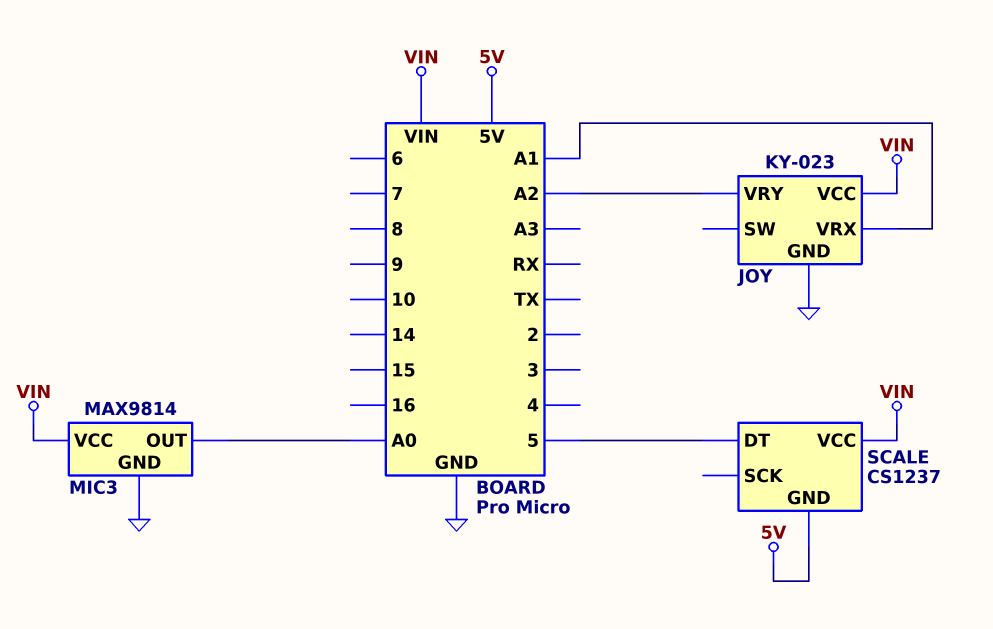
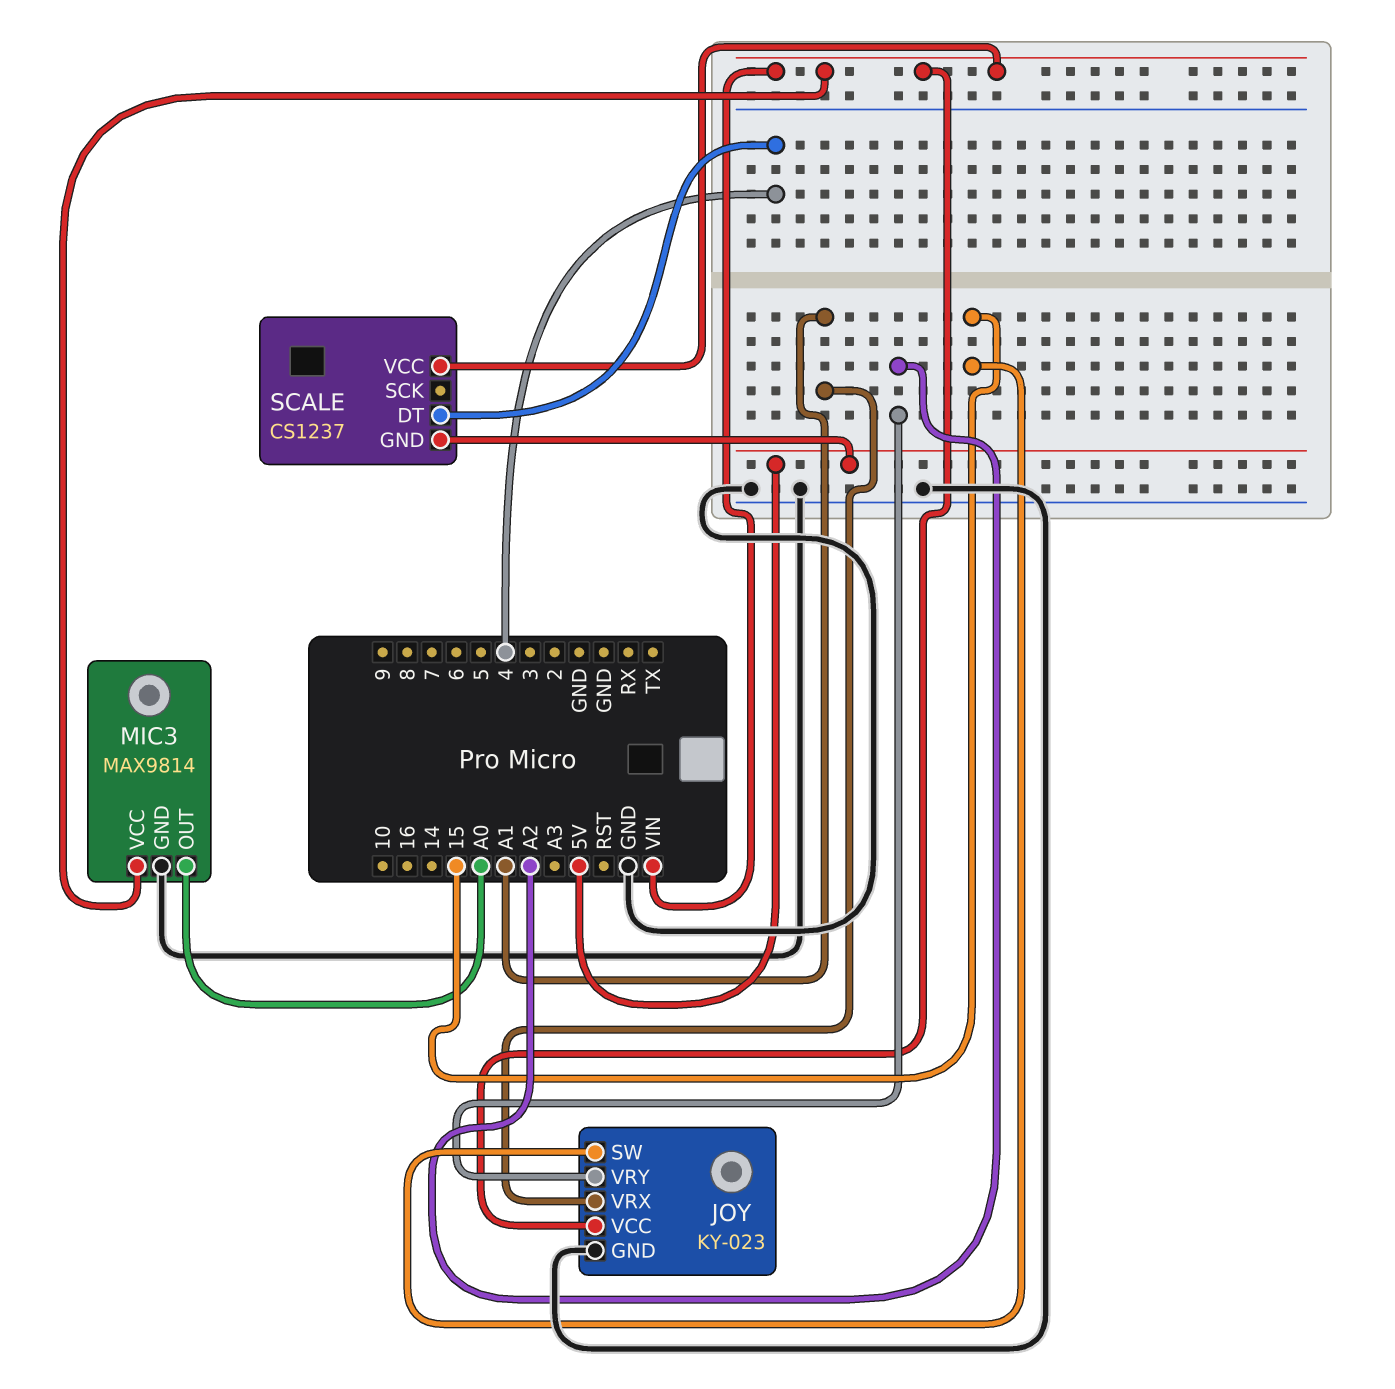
JOY pin SW: none -> 15
SCALE pin DT: 5 -> 4

